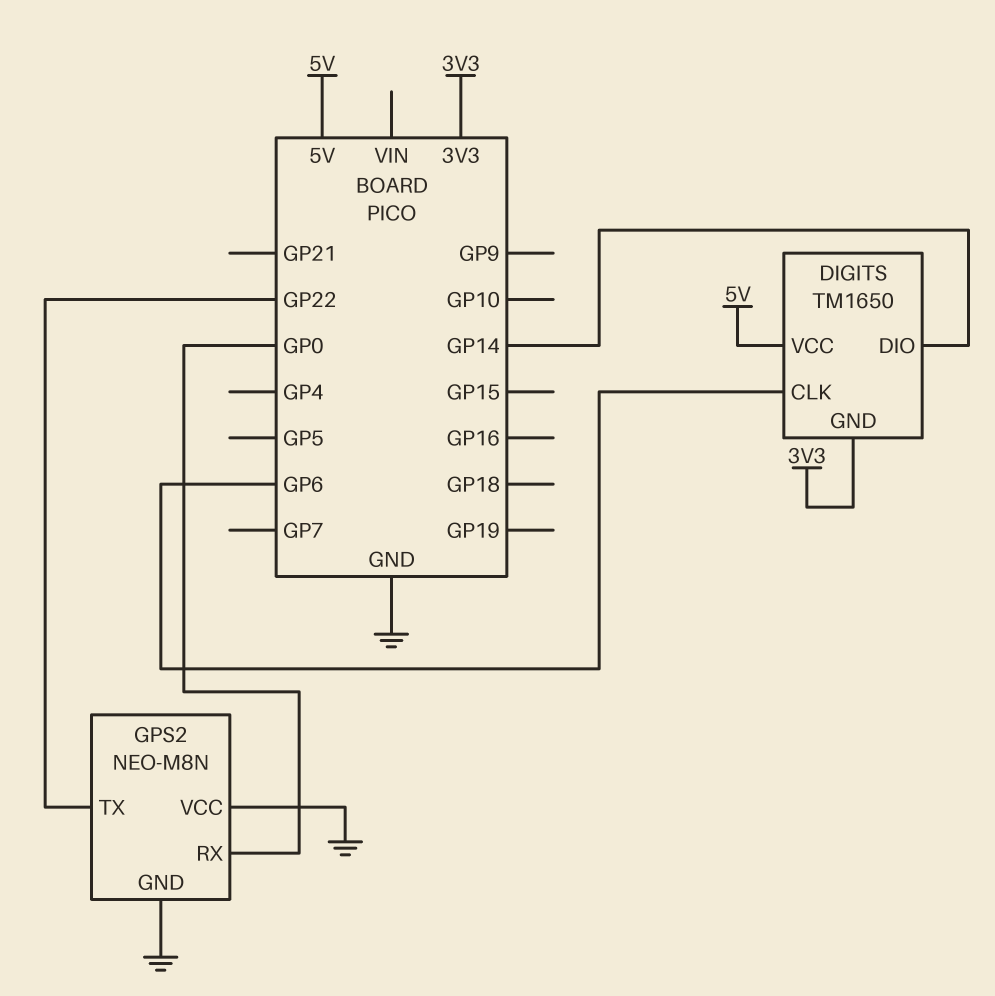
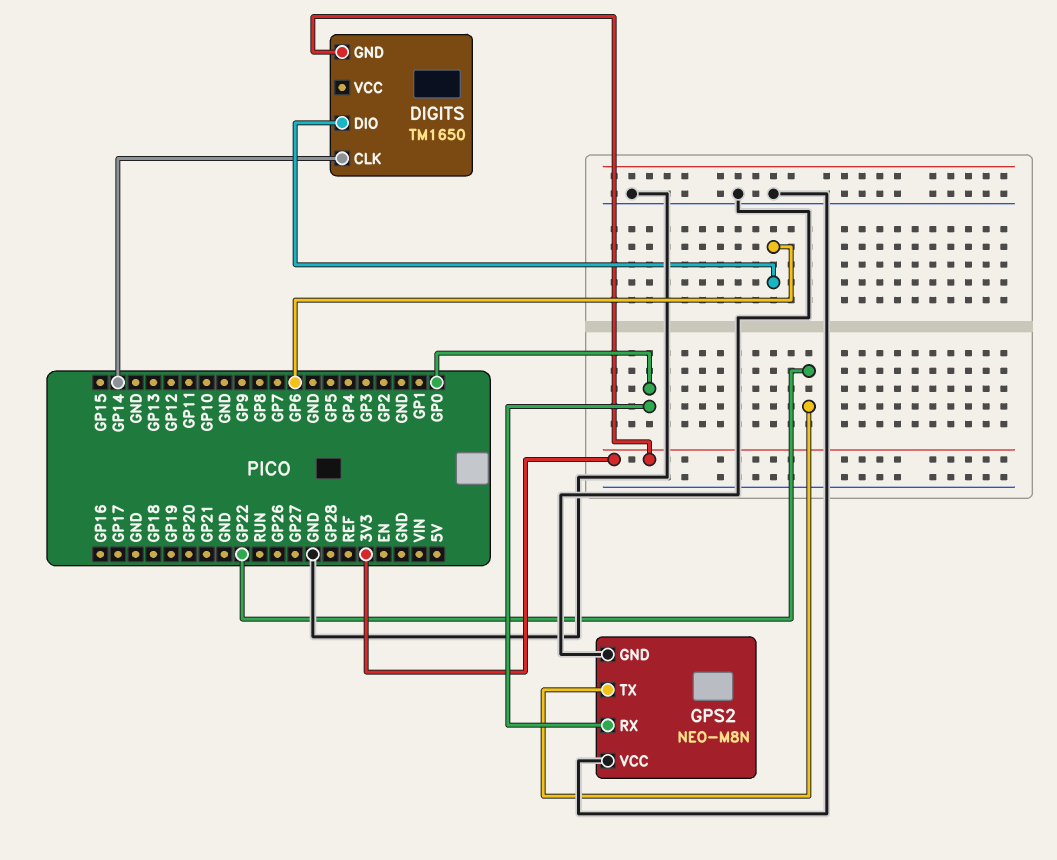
DIGITS pin CLK: GP6 -> GP14
DIGITS pin DIO: GP14 -> GP6
DIGITS pin VCC: 5V -> none

